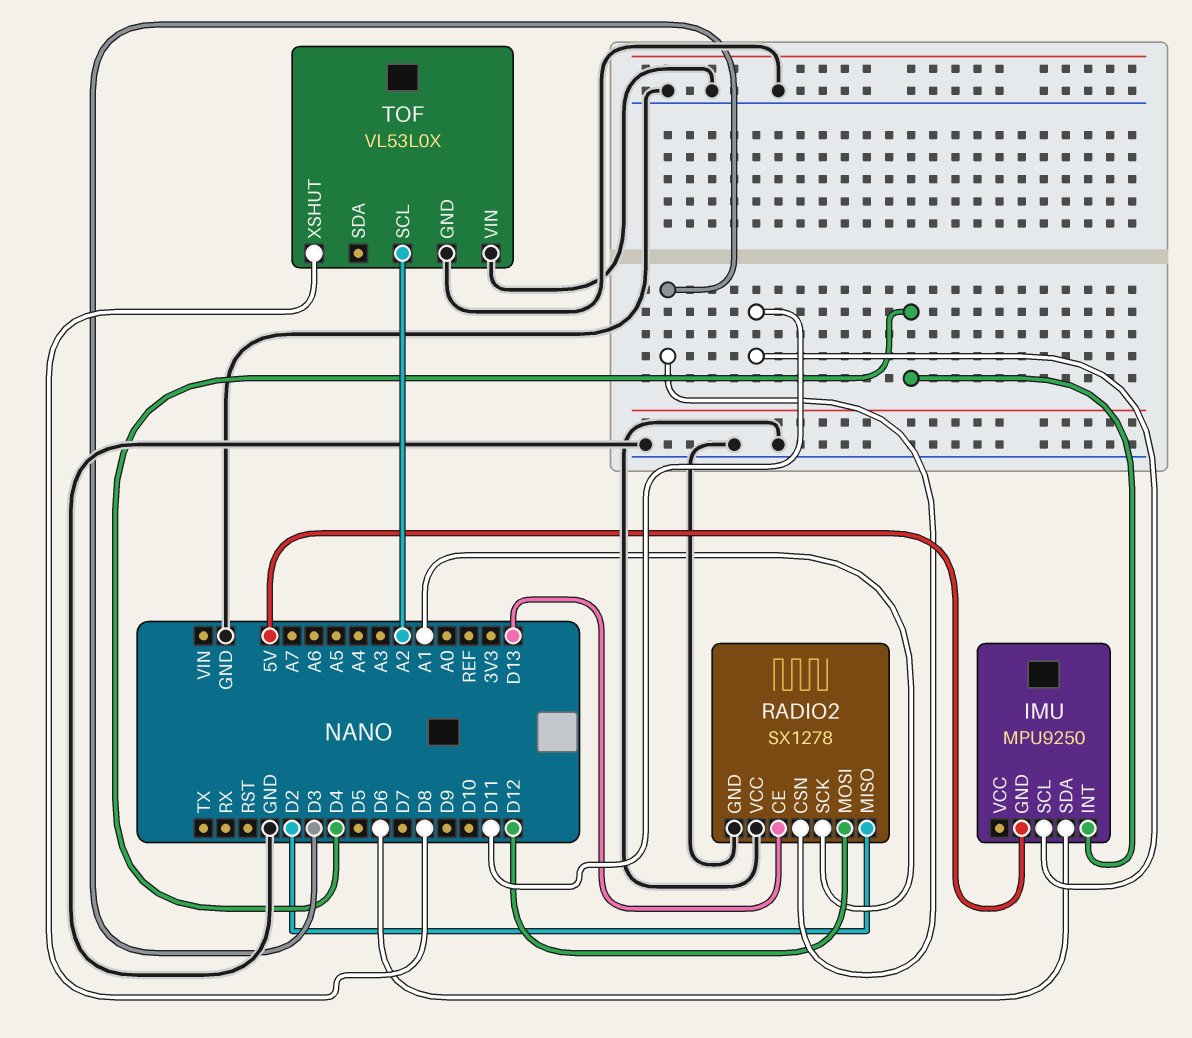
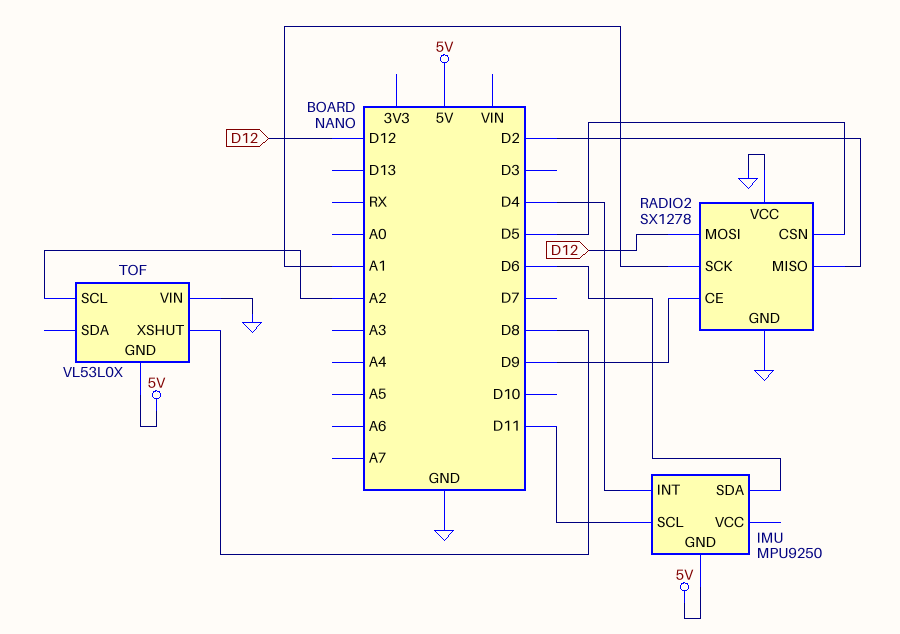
RADIO2 pin CE: D13 -> D9
RADIO2 pin CSN: D3 -> D5
TOF pin GND: GND -> 5V

